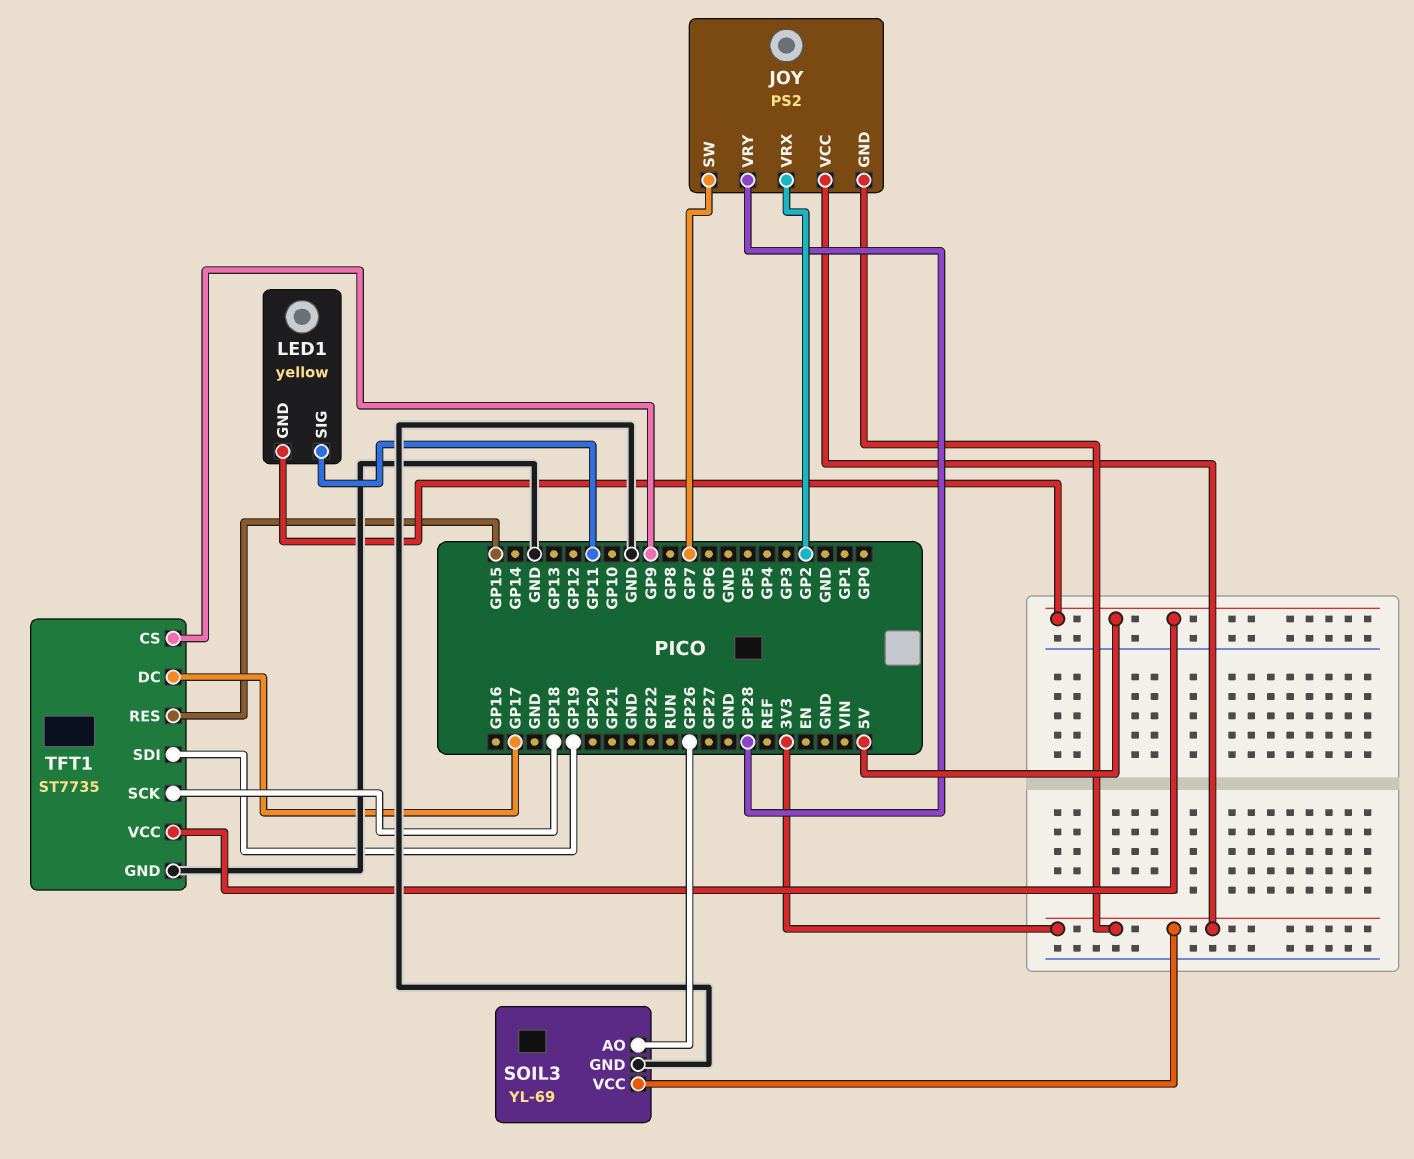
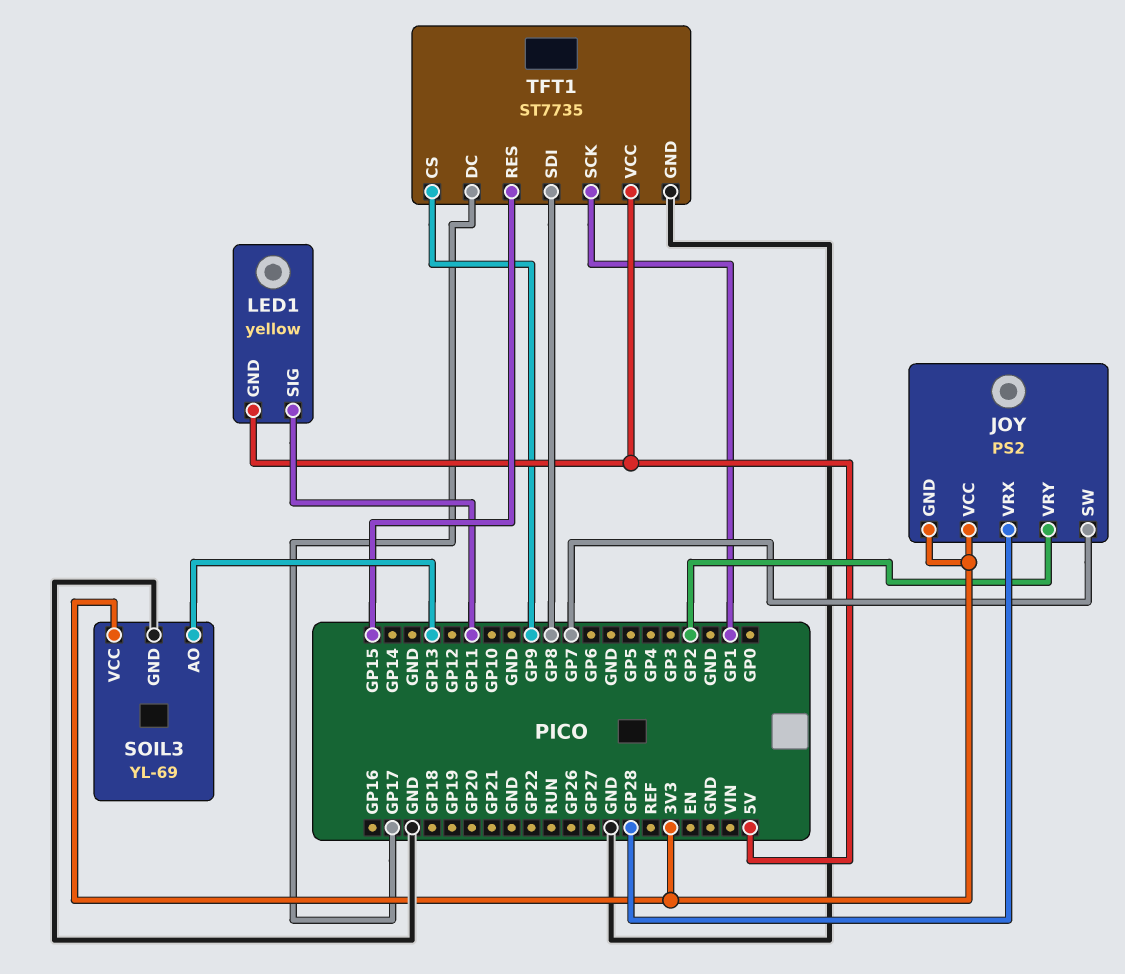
JOY pin VRX: GP2 -> GP28
JOY pin VRY: GP28 -> GP2
SOIL3 pin AO: GP26 -> GP13
TFT1 pin SCK: GP18 -> GP1
TFT1 pin SDI: GP19 -> GP8

